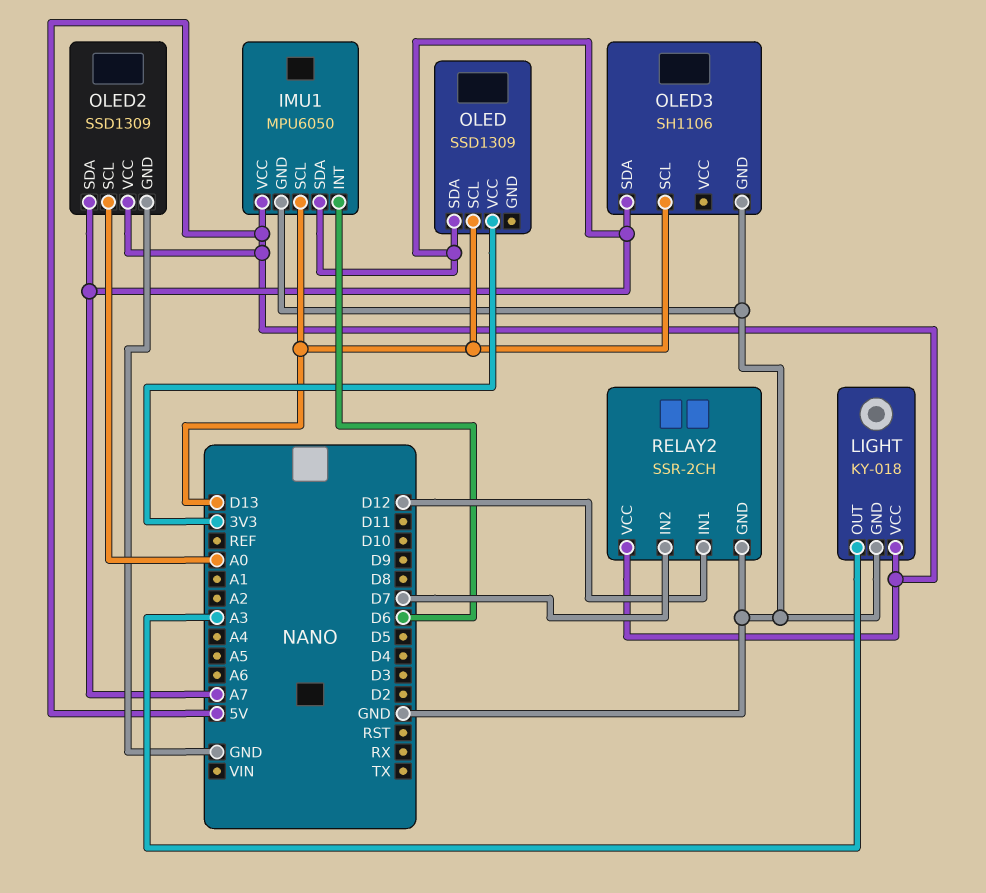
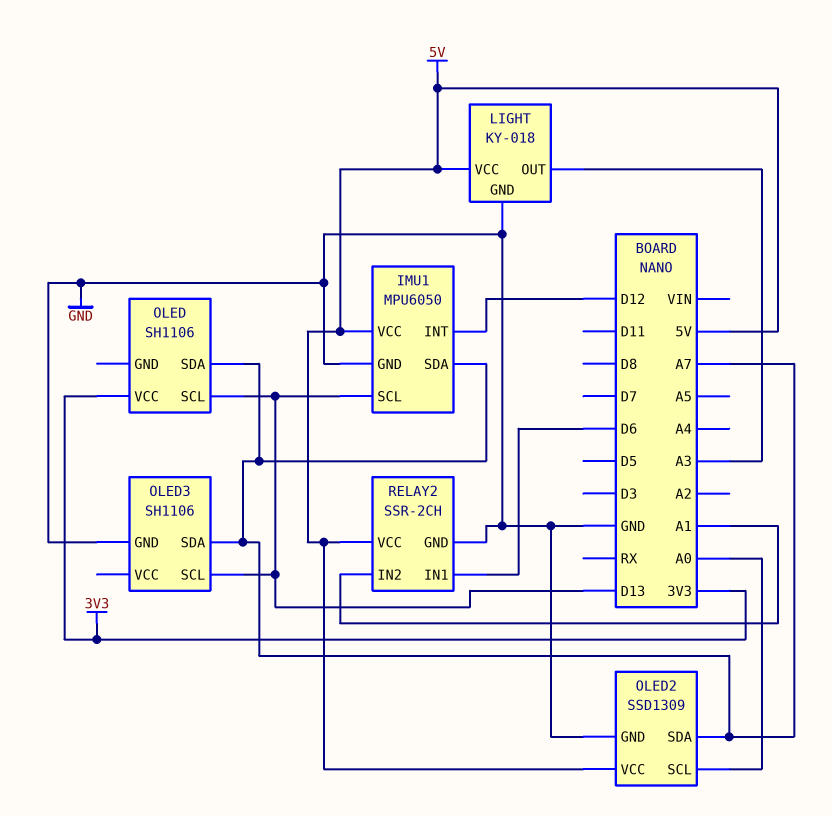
IMU1 pin INT: D6 -> D12
OLED: SSD1309 -> SH1106
RELAY2 pin IN1: D12 -> D6
RELAY2 pin IN2: D7 -> A1

